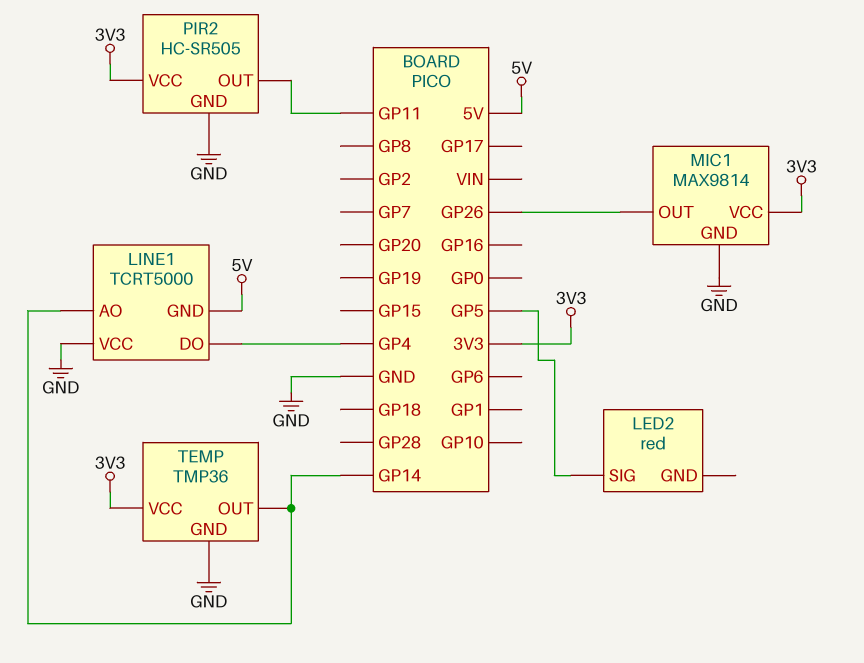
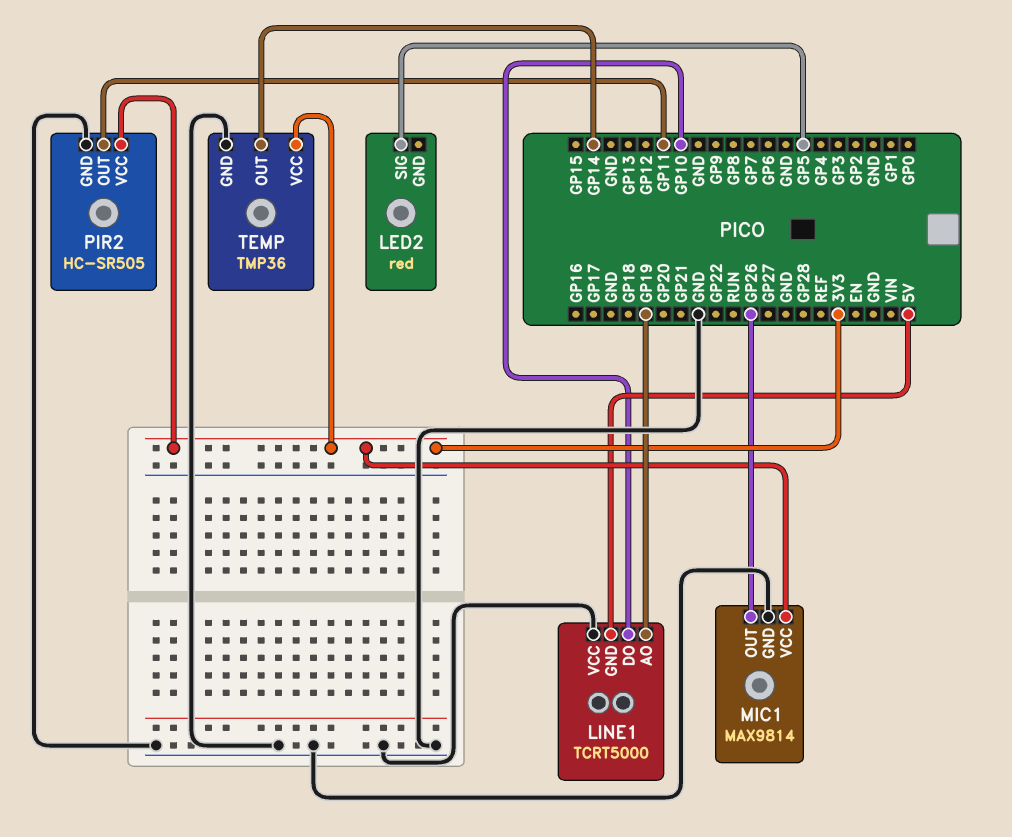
LINE1 pin AO: GP14 -> GP19
LINE1 pin DO: GP4 -> GP10

